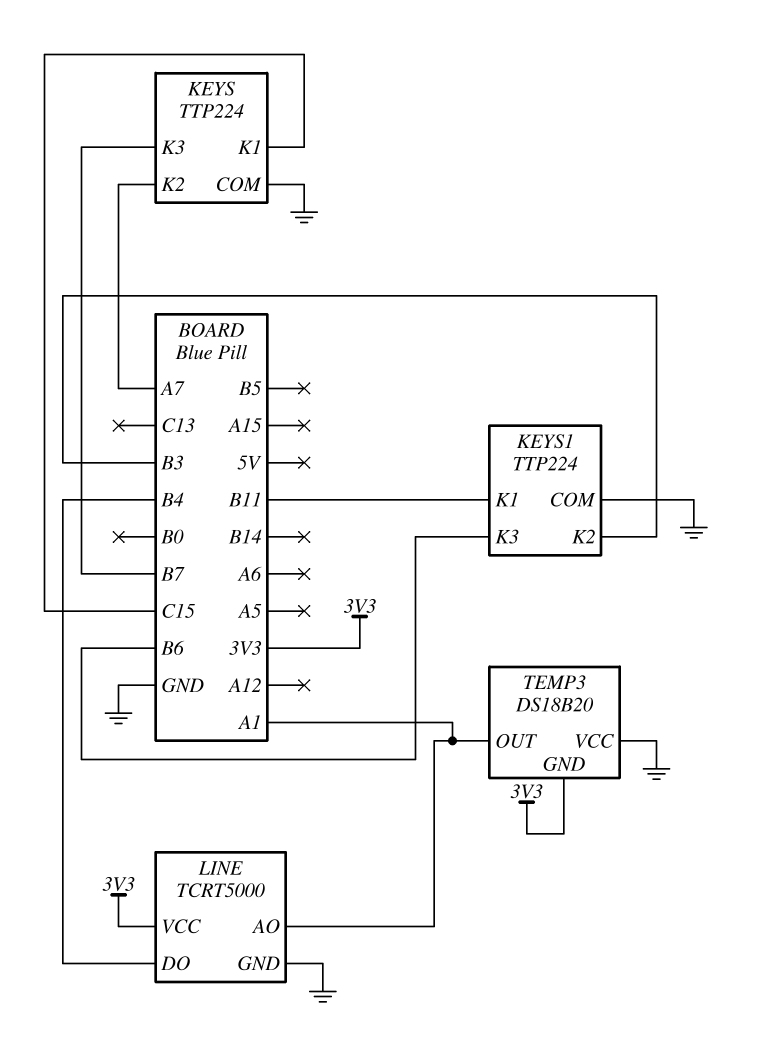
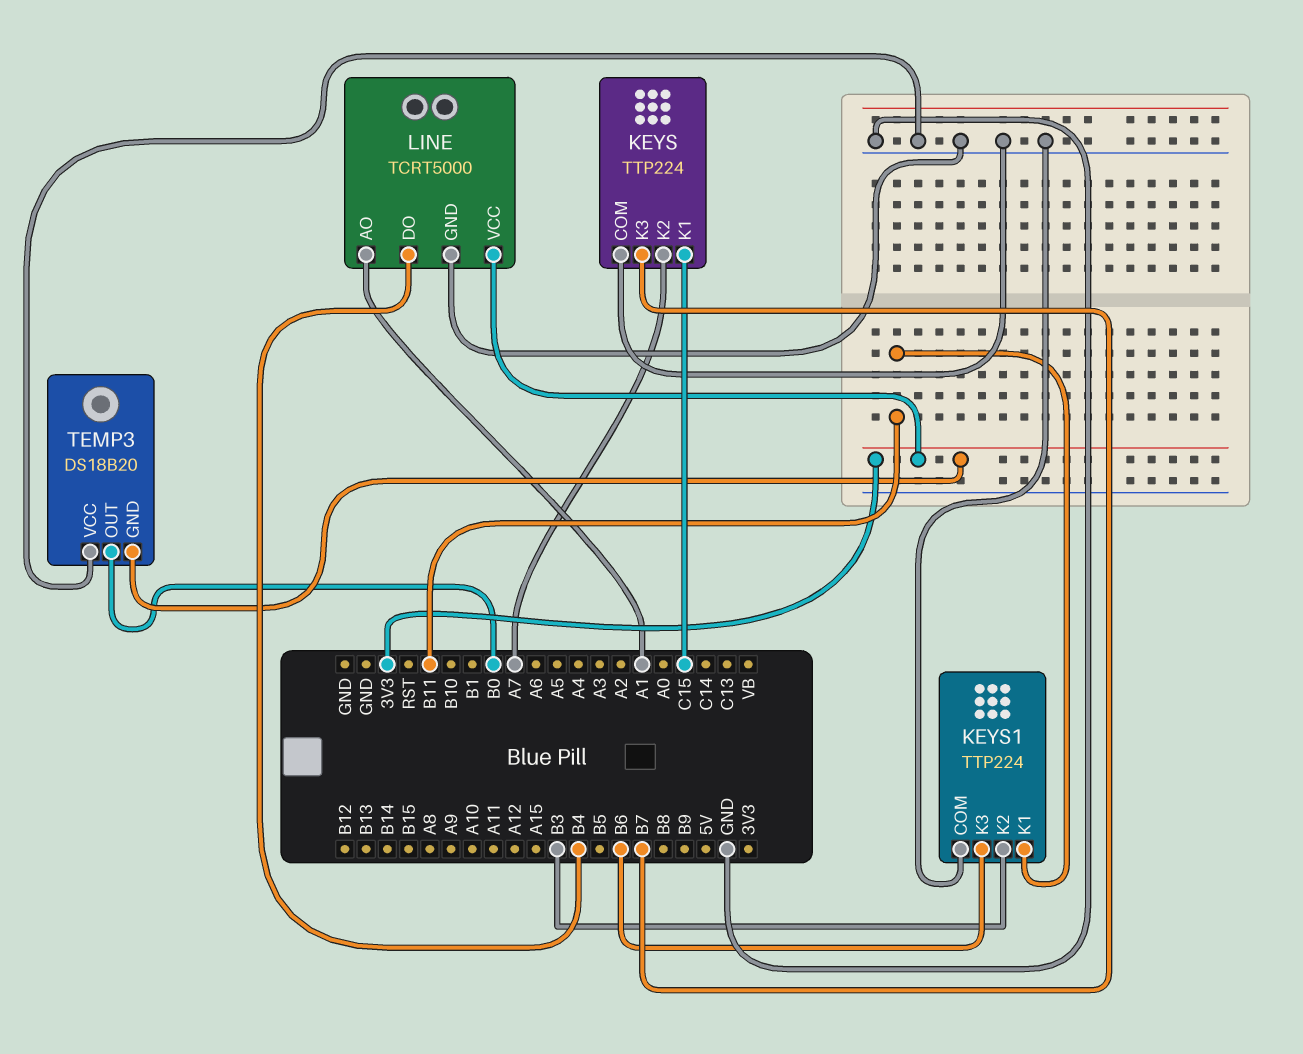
TEMP3 pin OUT: A1 -> B0

